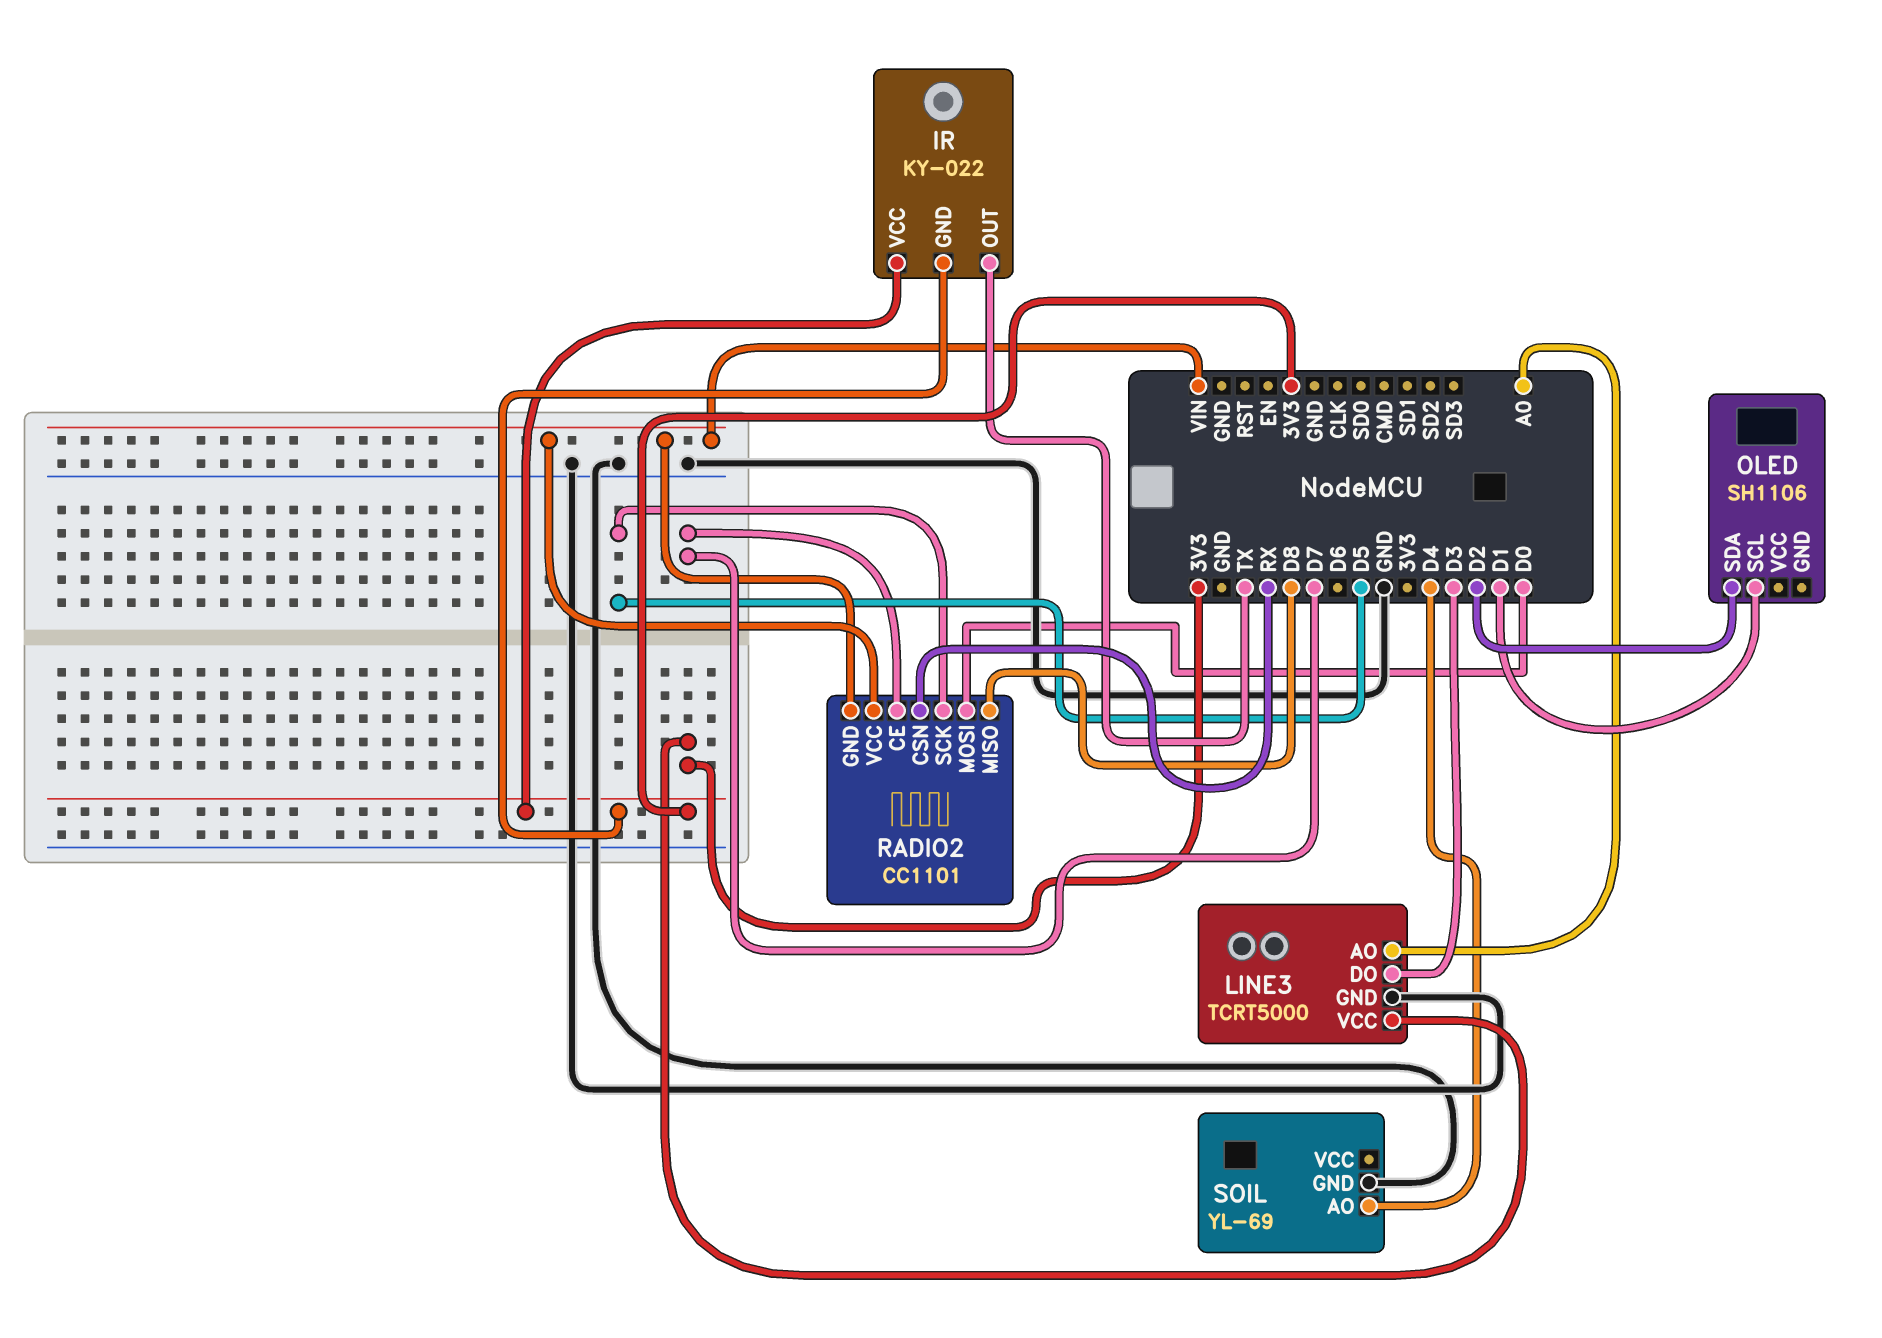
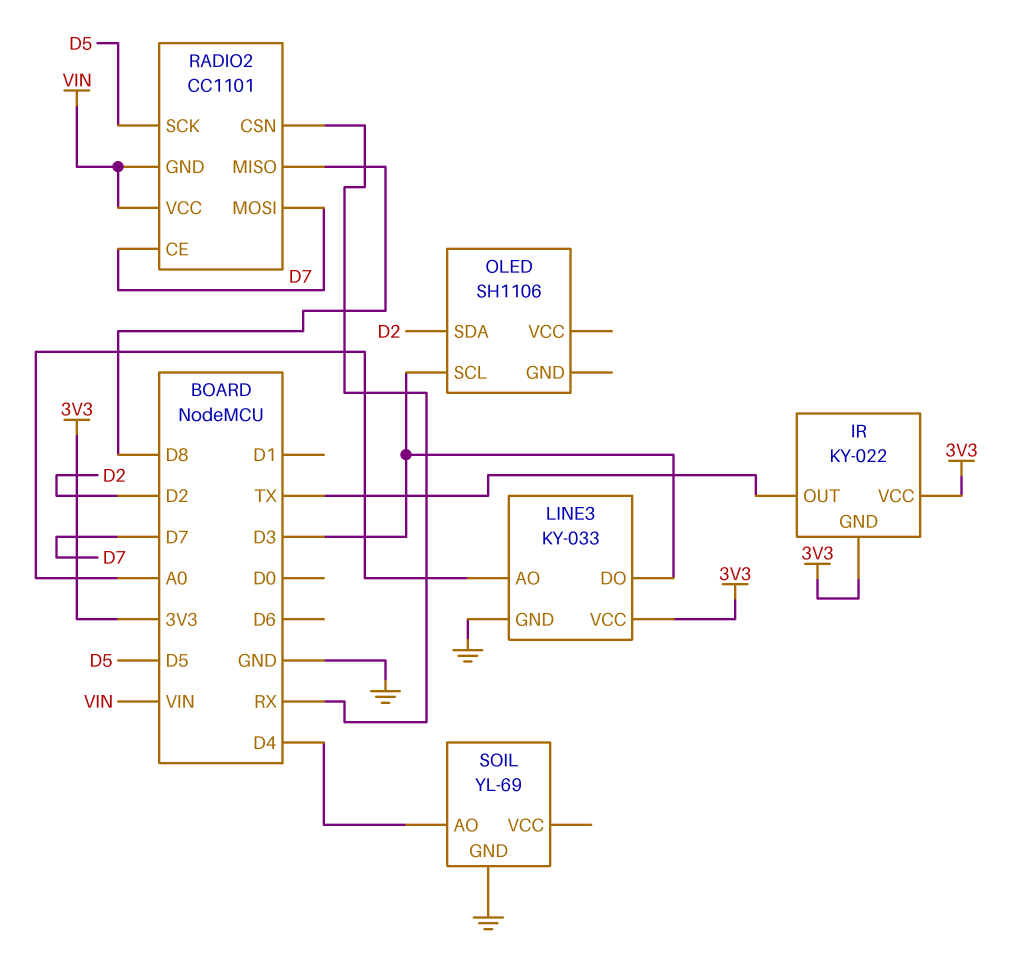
LINE3: TCRT5000 -> KY-033
OLED pin SCL: D1 -> D3
RADIO2 pin MOSI: D0 -> D7

